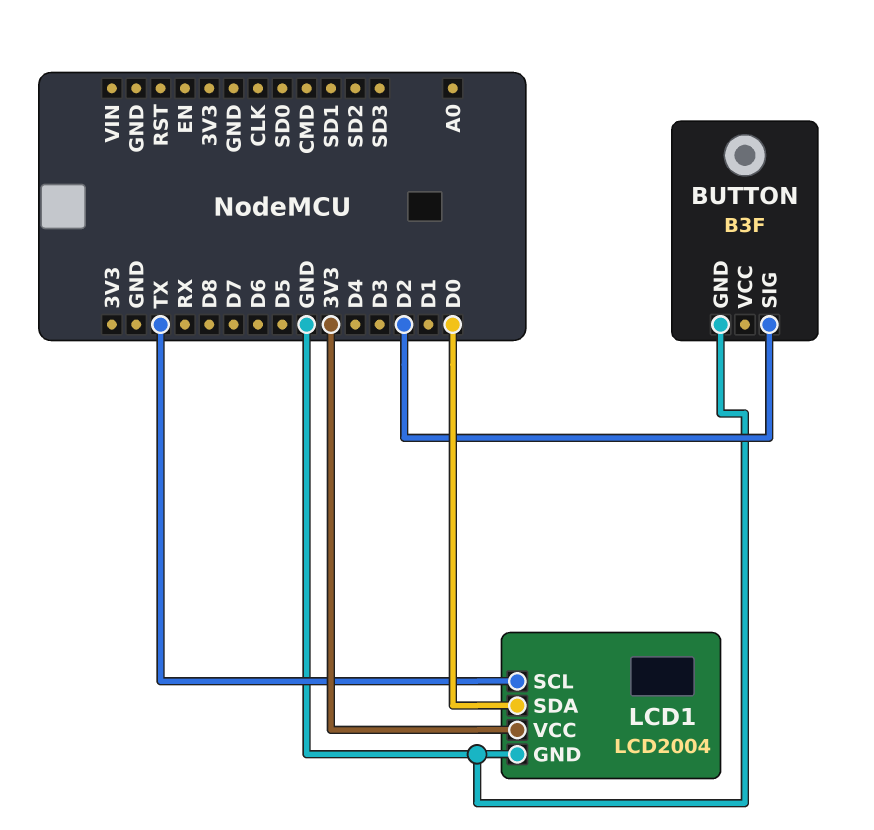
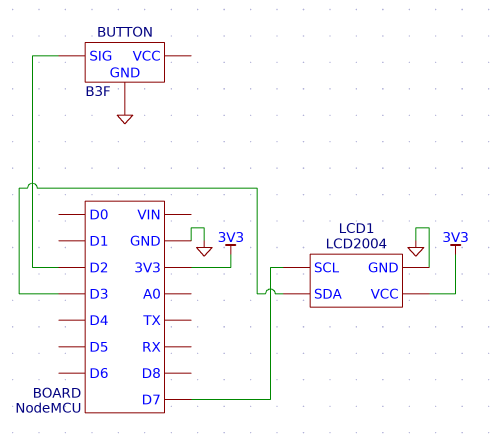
LCD1 pin SCL: TX -> D7
LCD1 pin SDA: D0 -> D3

